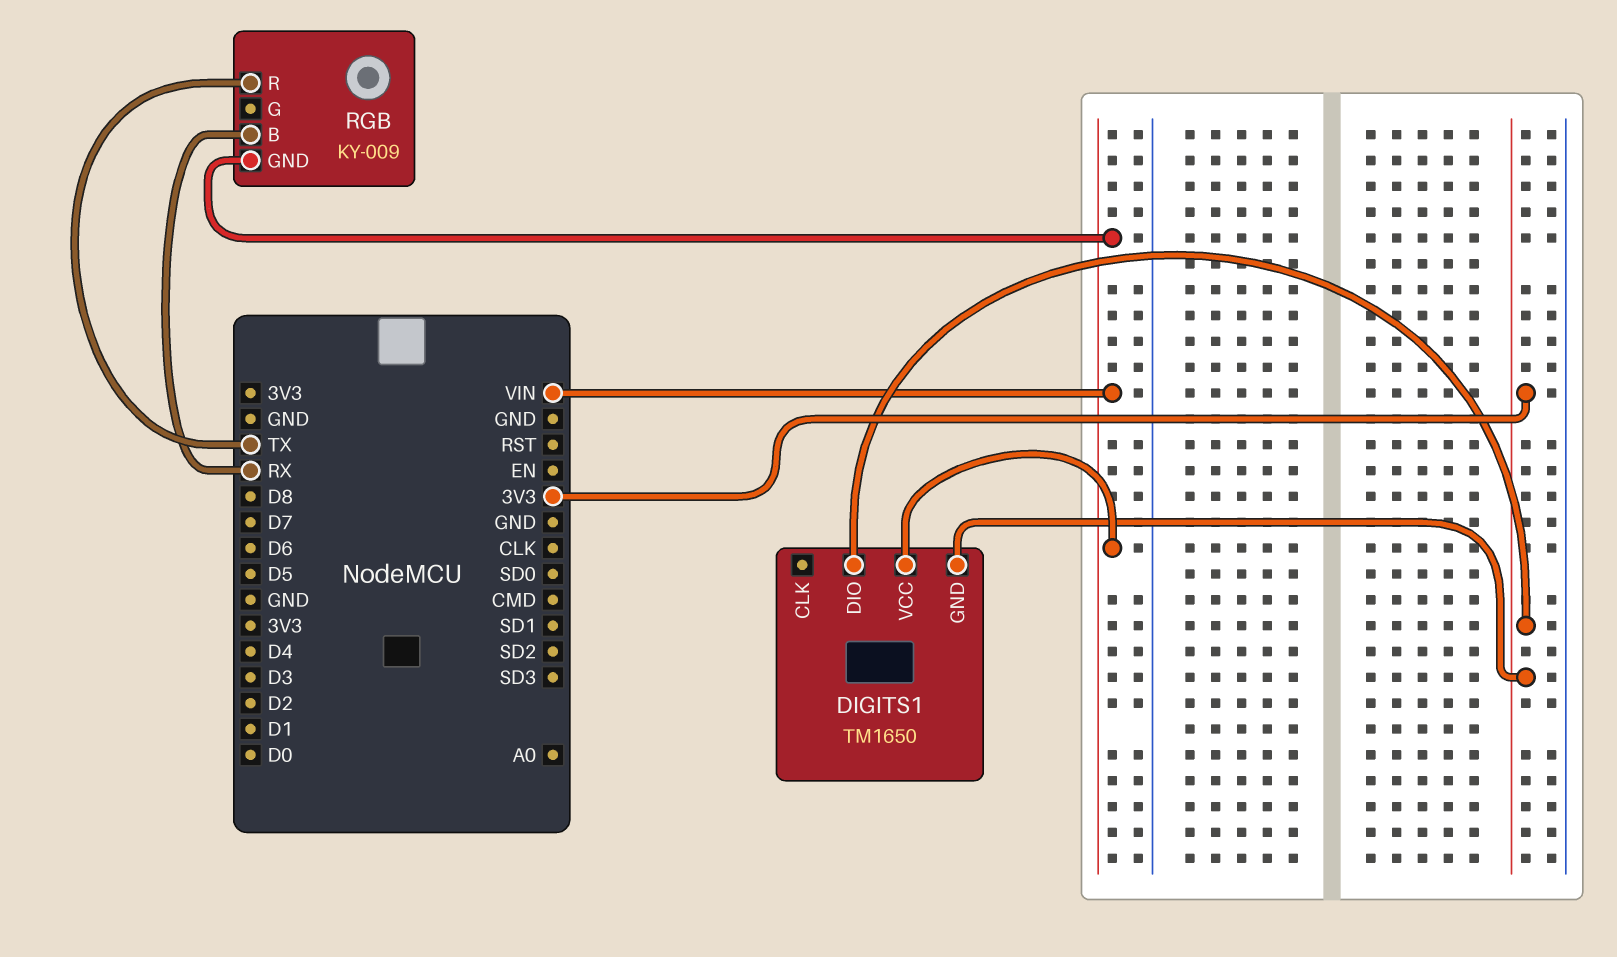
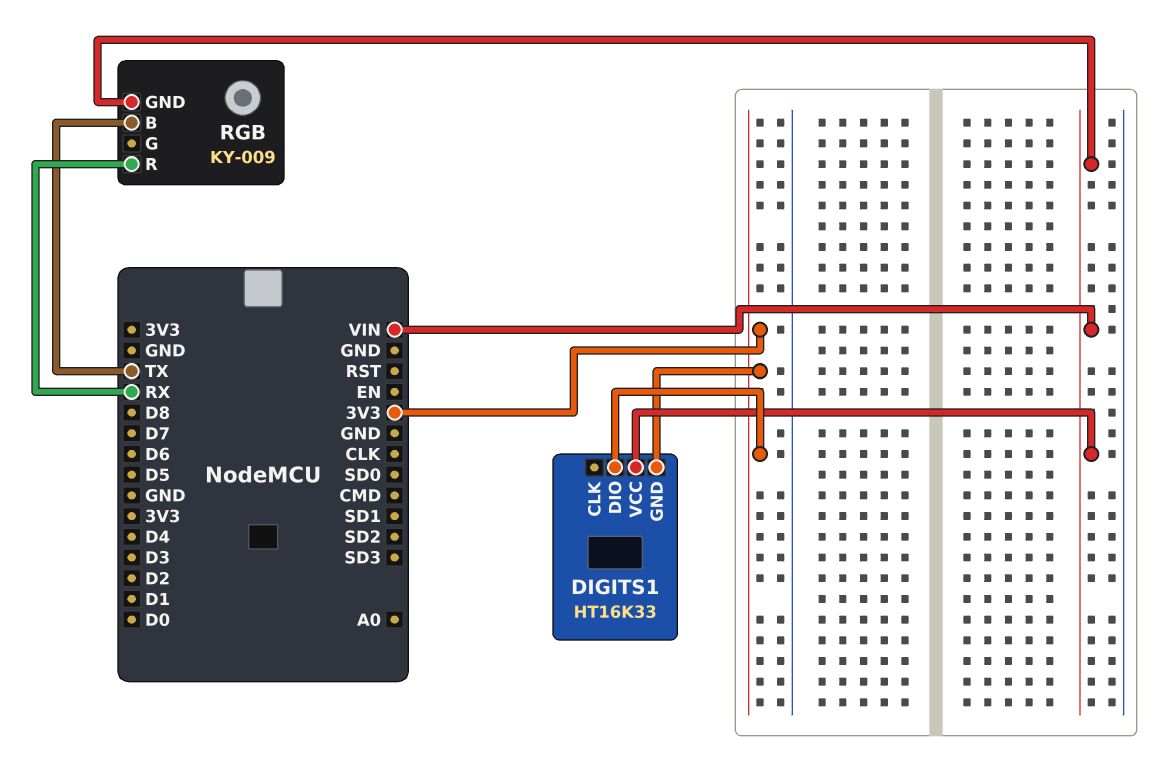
DIGITS1: TM1650 -> HT16K33
RGB pin B: RX -> TX
RGB pin R: TX -> RX

